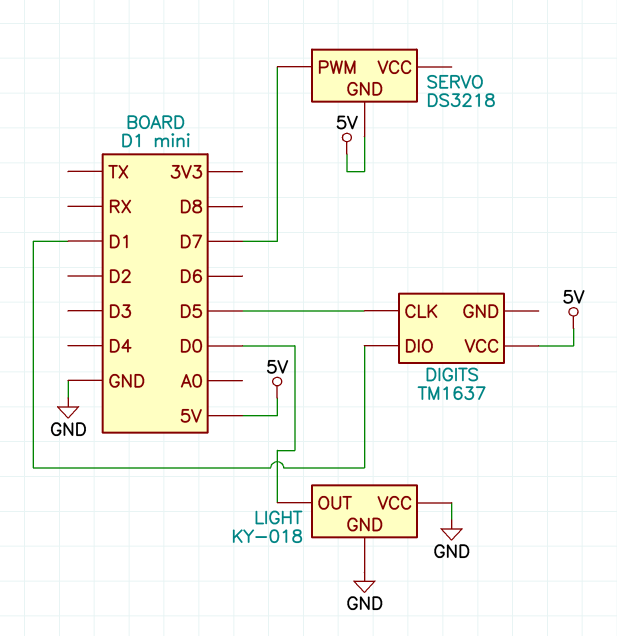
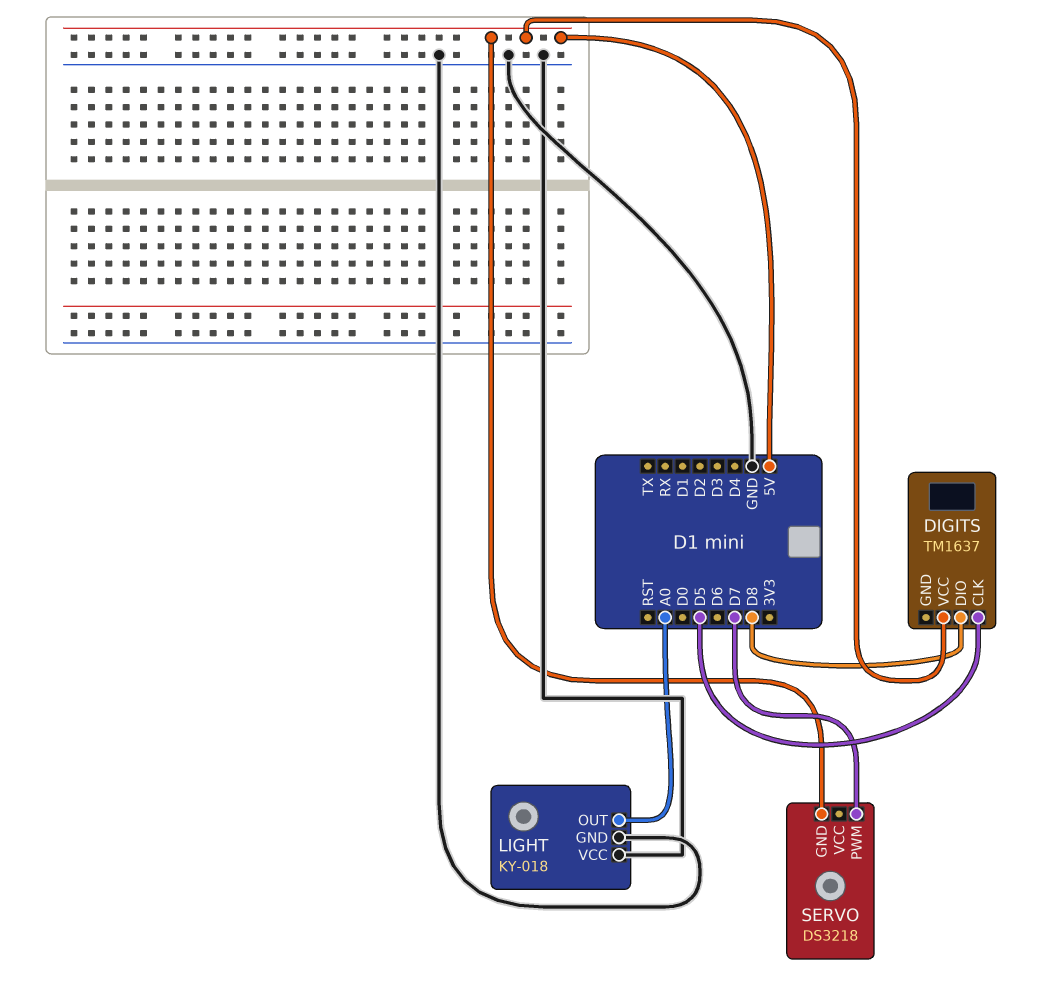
DIGITS pin DIO: D1 -> D8
LIGHT pin OUT: D0 -> A0

